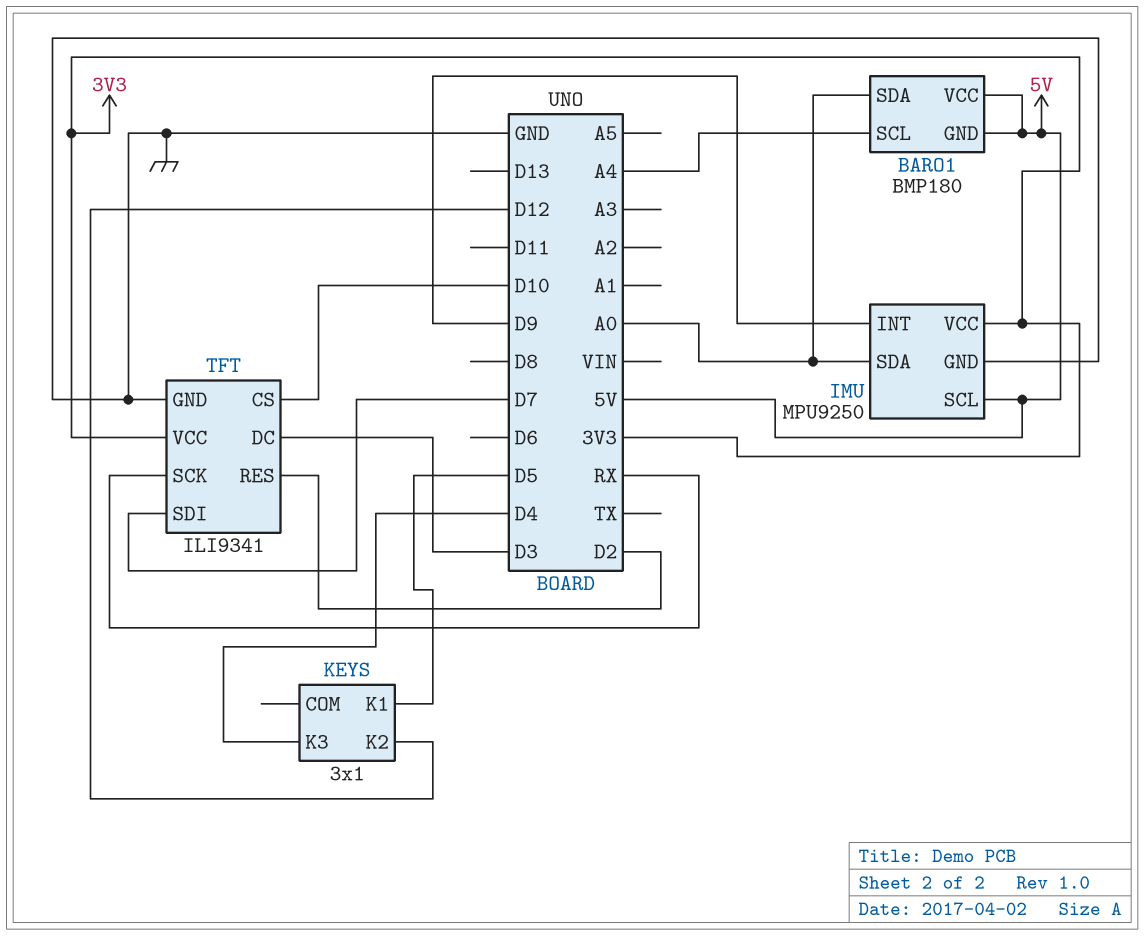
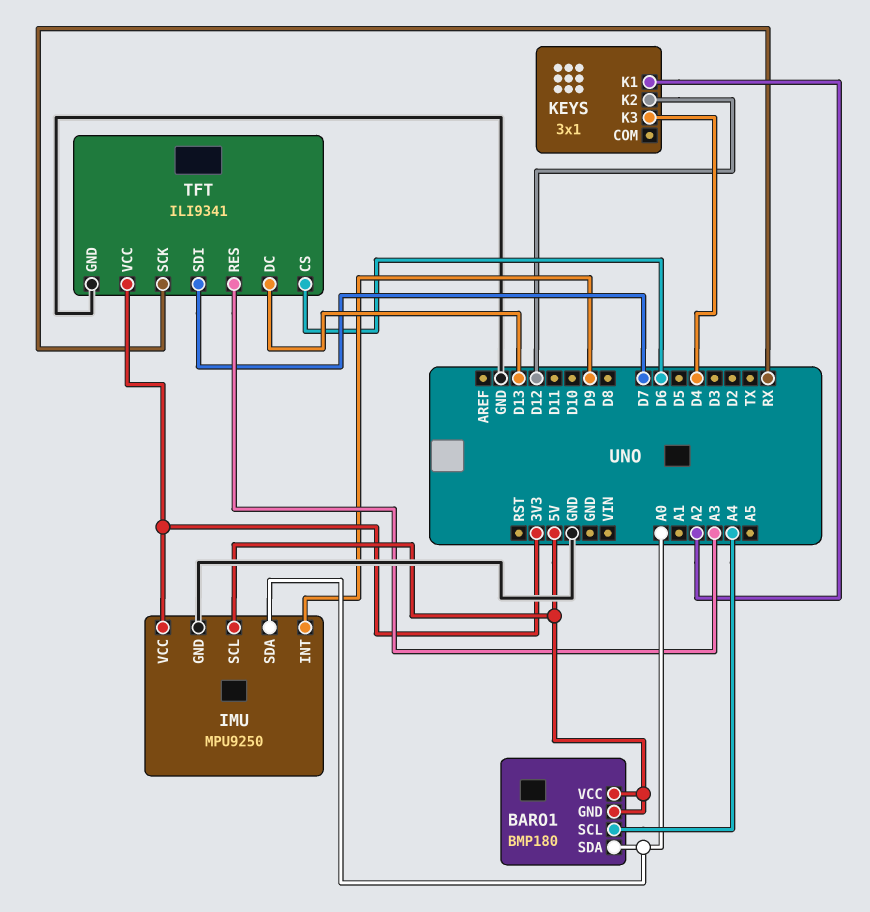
KEYS pin K1: D5 -> A2
TFT pin CS: D10 -> D6
TFT pin DC: D3 -> D13
TFT pin RES: D2 -> A3

